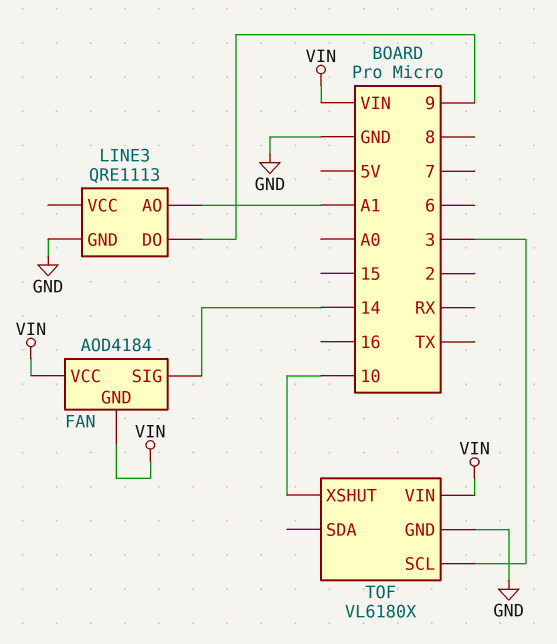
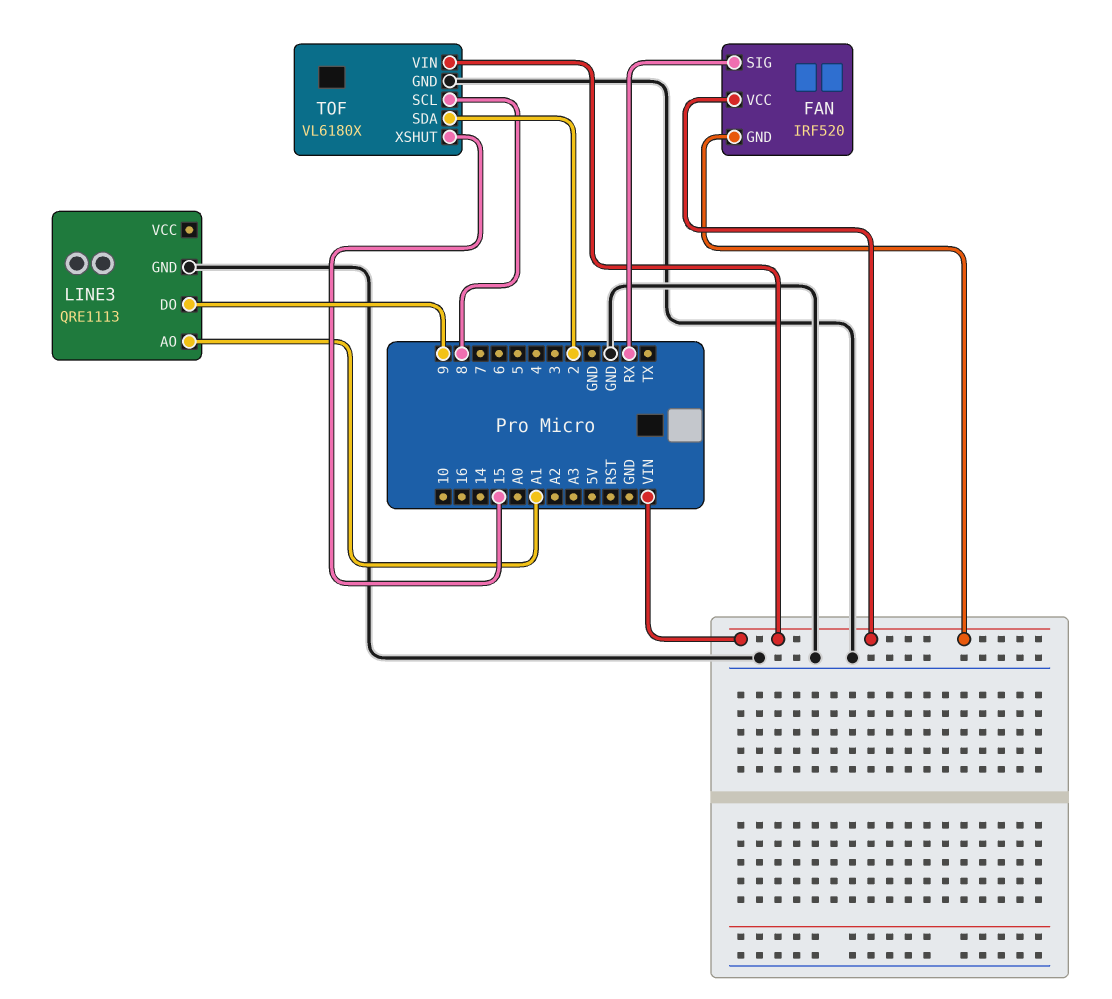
FAN: AOD4184 -> IRF520
FAN pin SIG: 14 -> RX
TOF pin SCL: 3 -> 8
TOF pin SDA: none -> 2
TOF pin XSHUT: 10 -> 15

